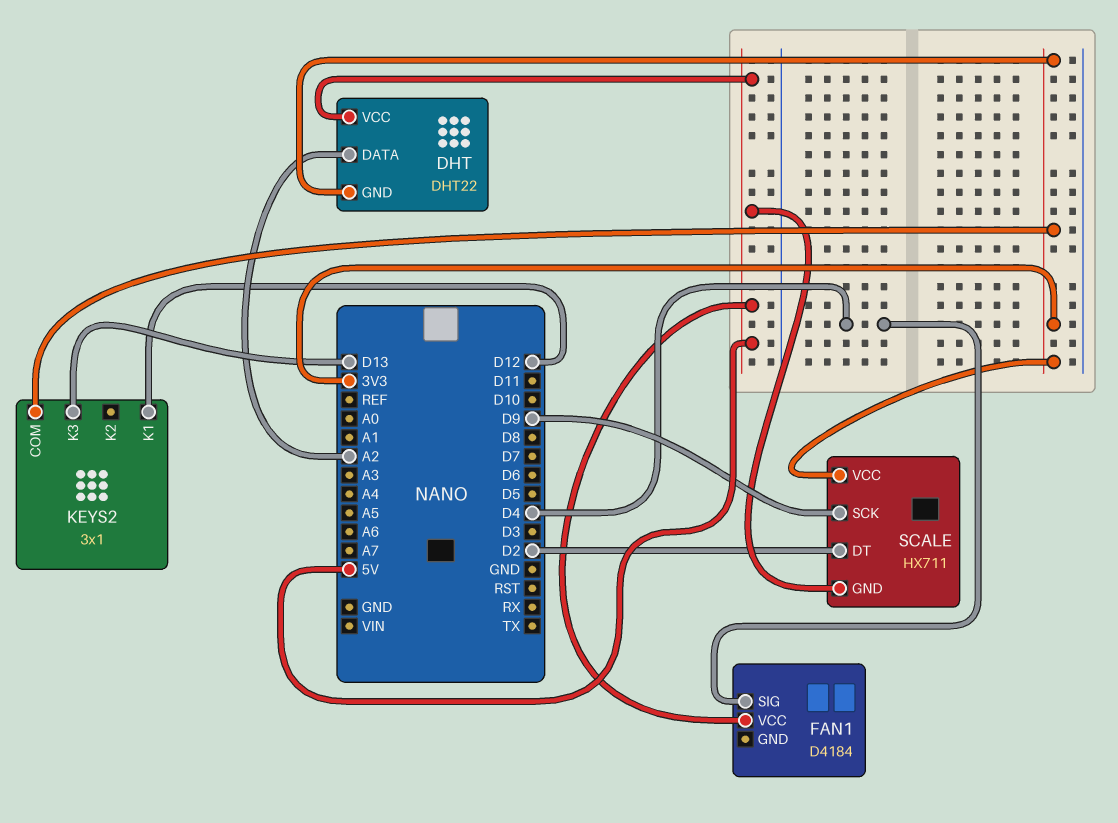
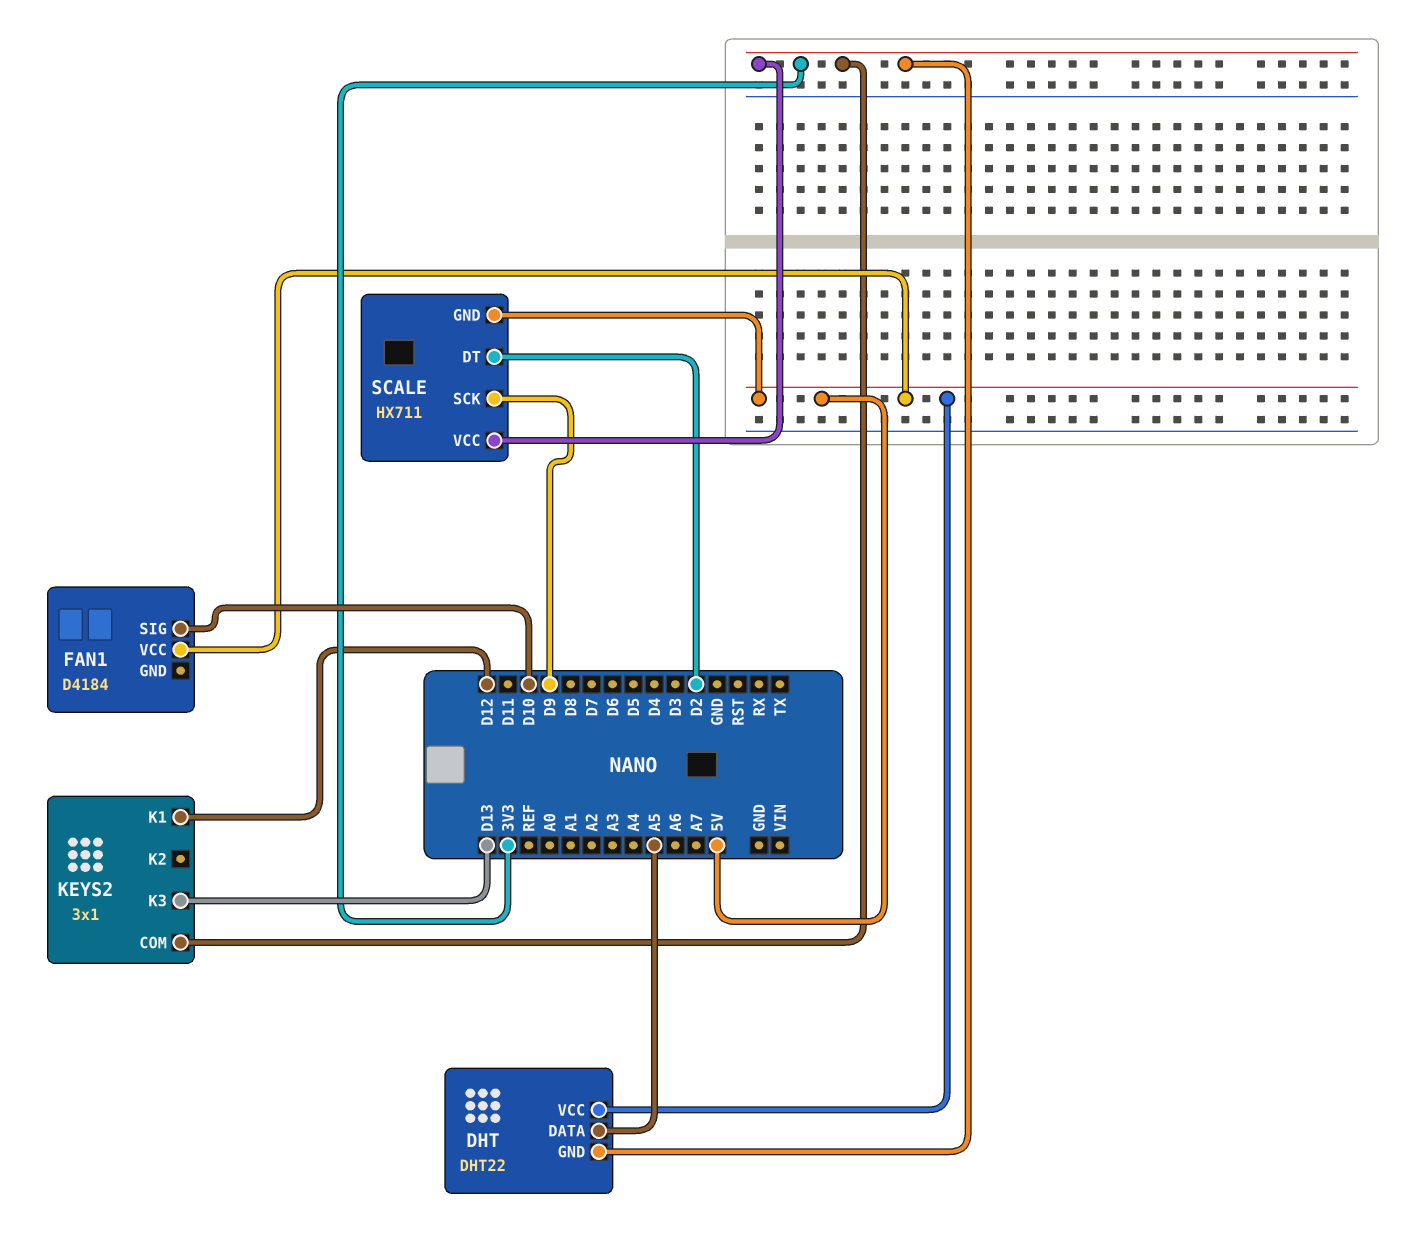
DHT pin DATA: A2 -> A5
FAN1 pin SIG: D4 -> D10

